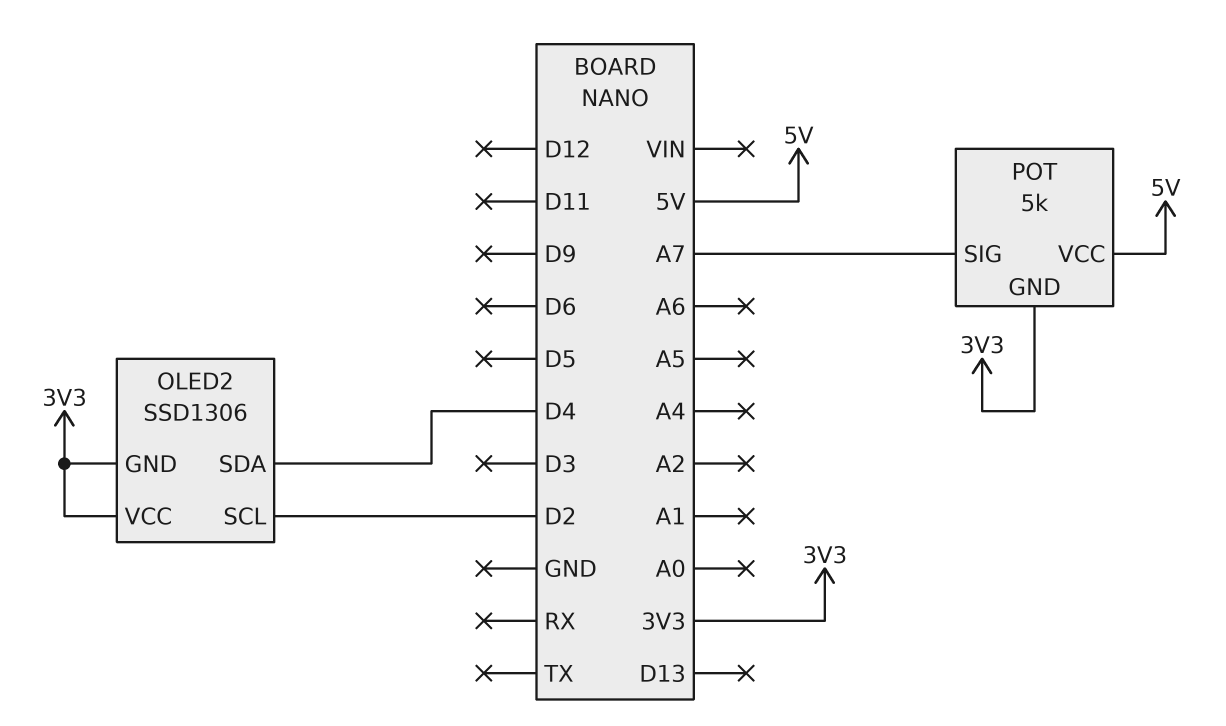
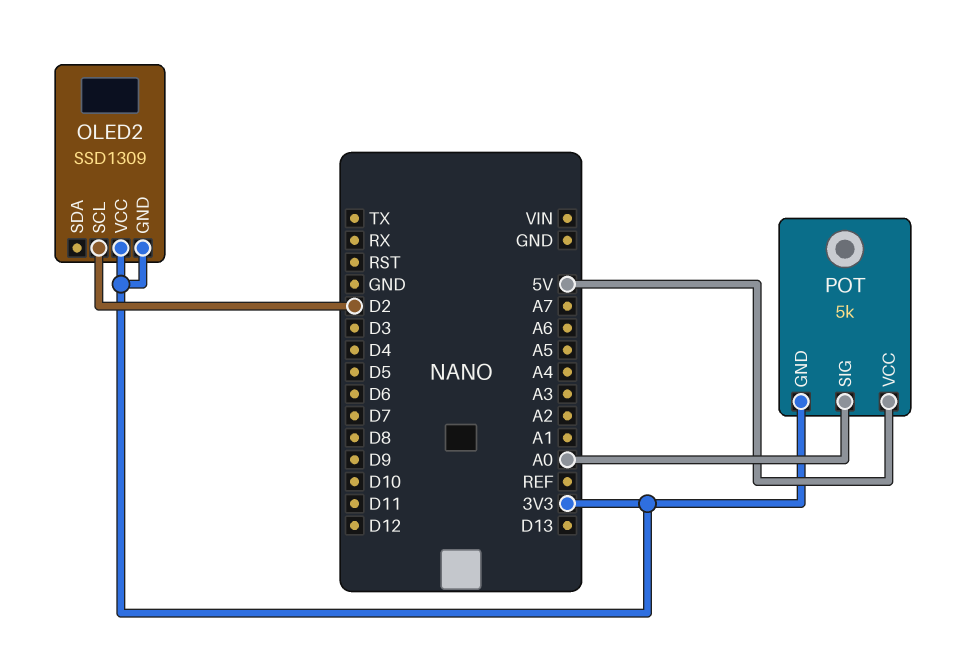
OLED2: SSD1306 -> SSD1309
OLED2 pin SDA: D4 -> none
POT pin SIG: A7 -> A0

